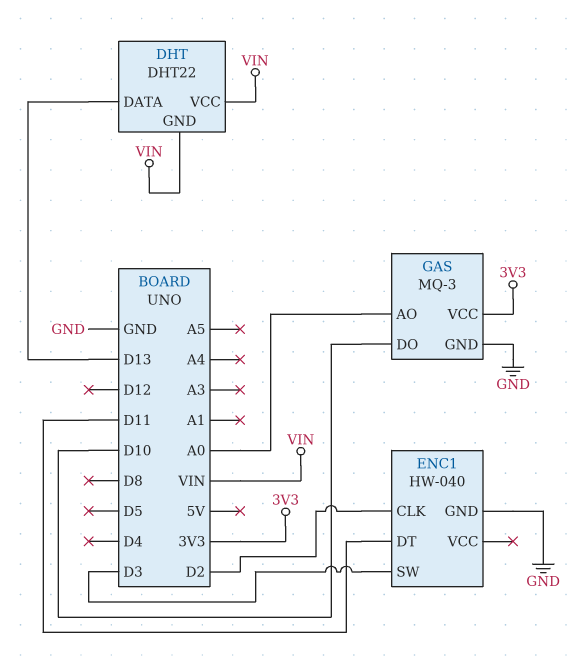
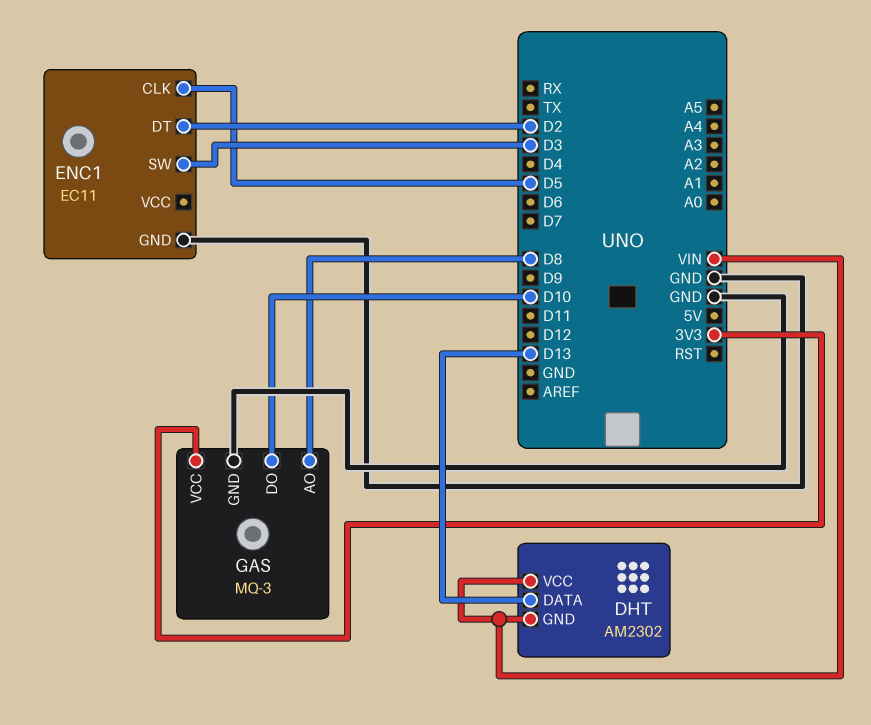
DHT: DHT22 -> AM2302
ENC1: HW-040 -> EC11
ENC1 pin CLK: D2 -> D5
ENC1 pin DT: D11 -> D2
GAS pin AO: A0 -> D8

